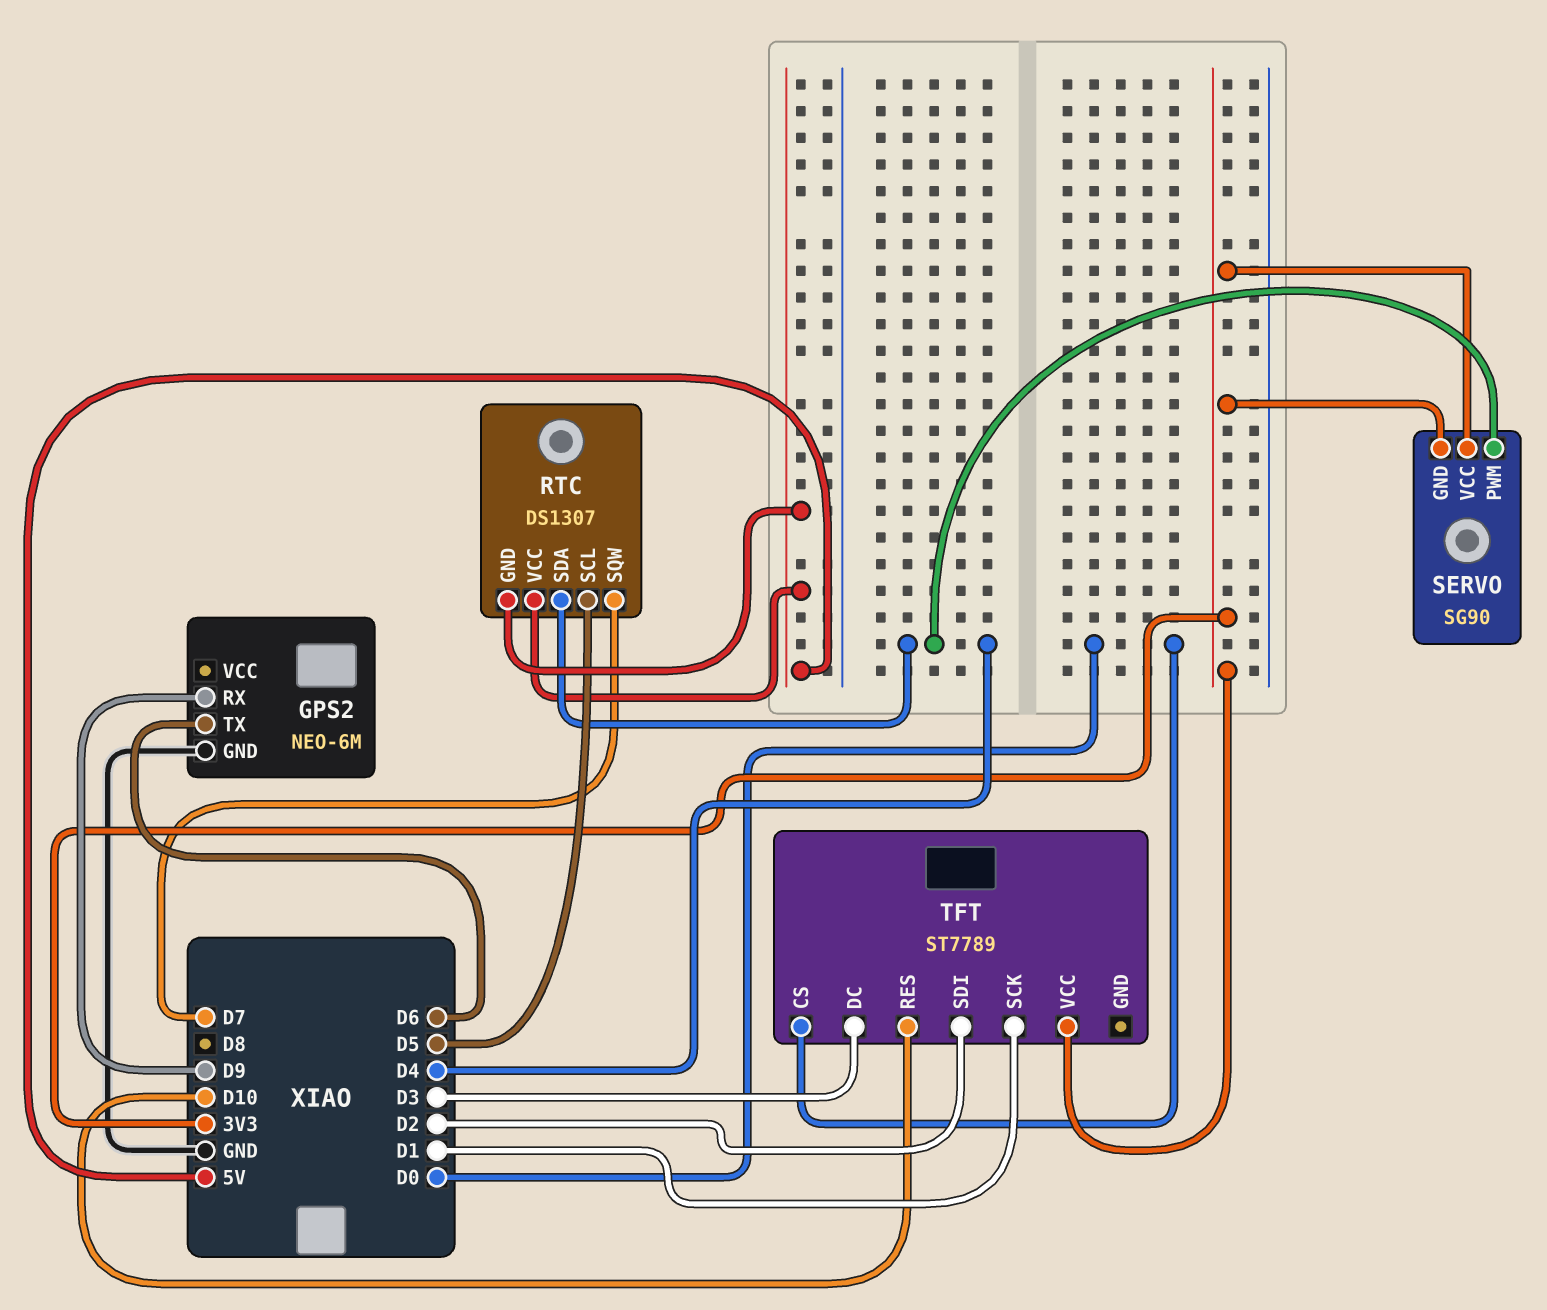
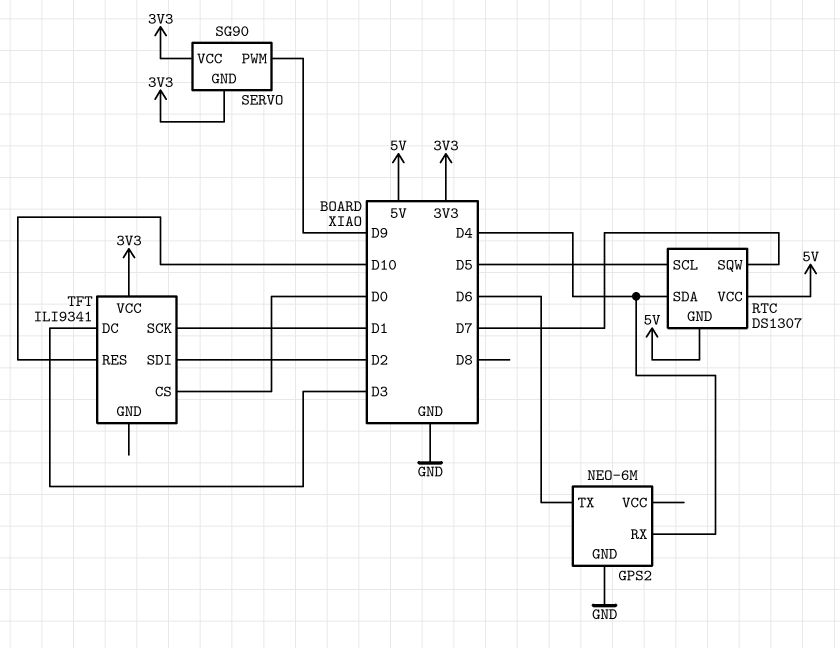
GPS2 pin RX: D9 -> D4
SERVO pin PWM: D4 -> D9
TFT: ST7789 -> ILI9341

